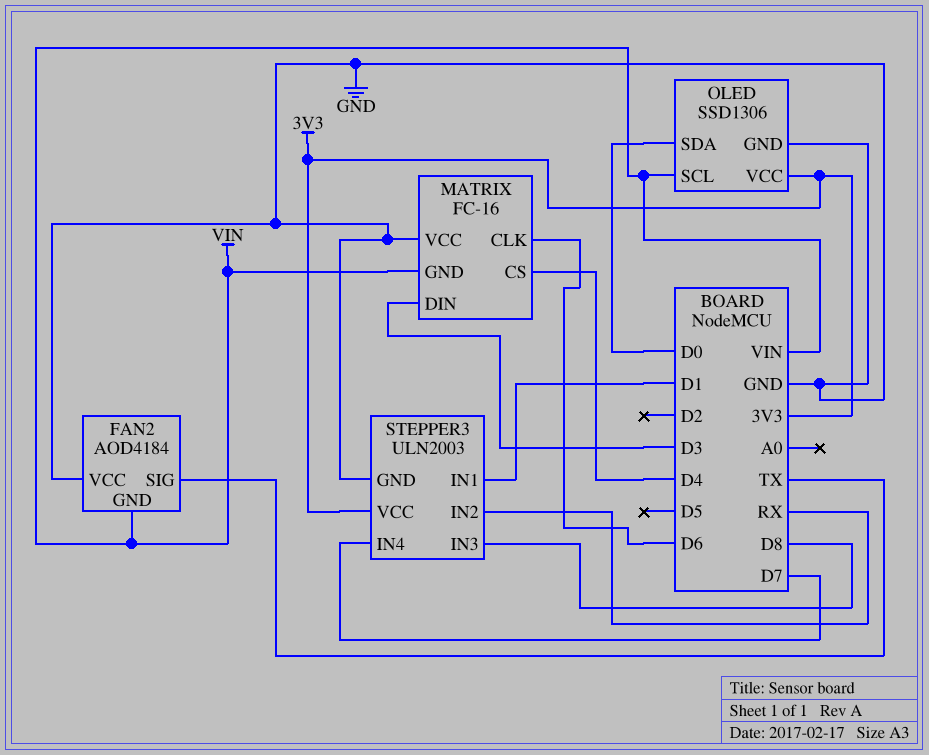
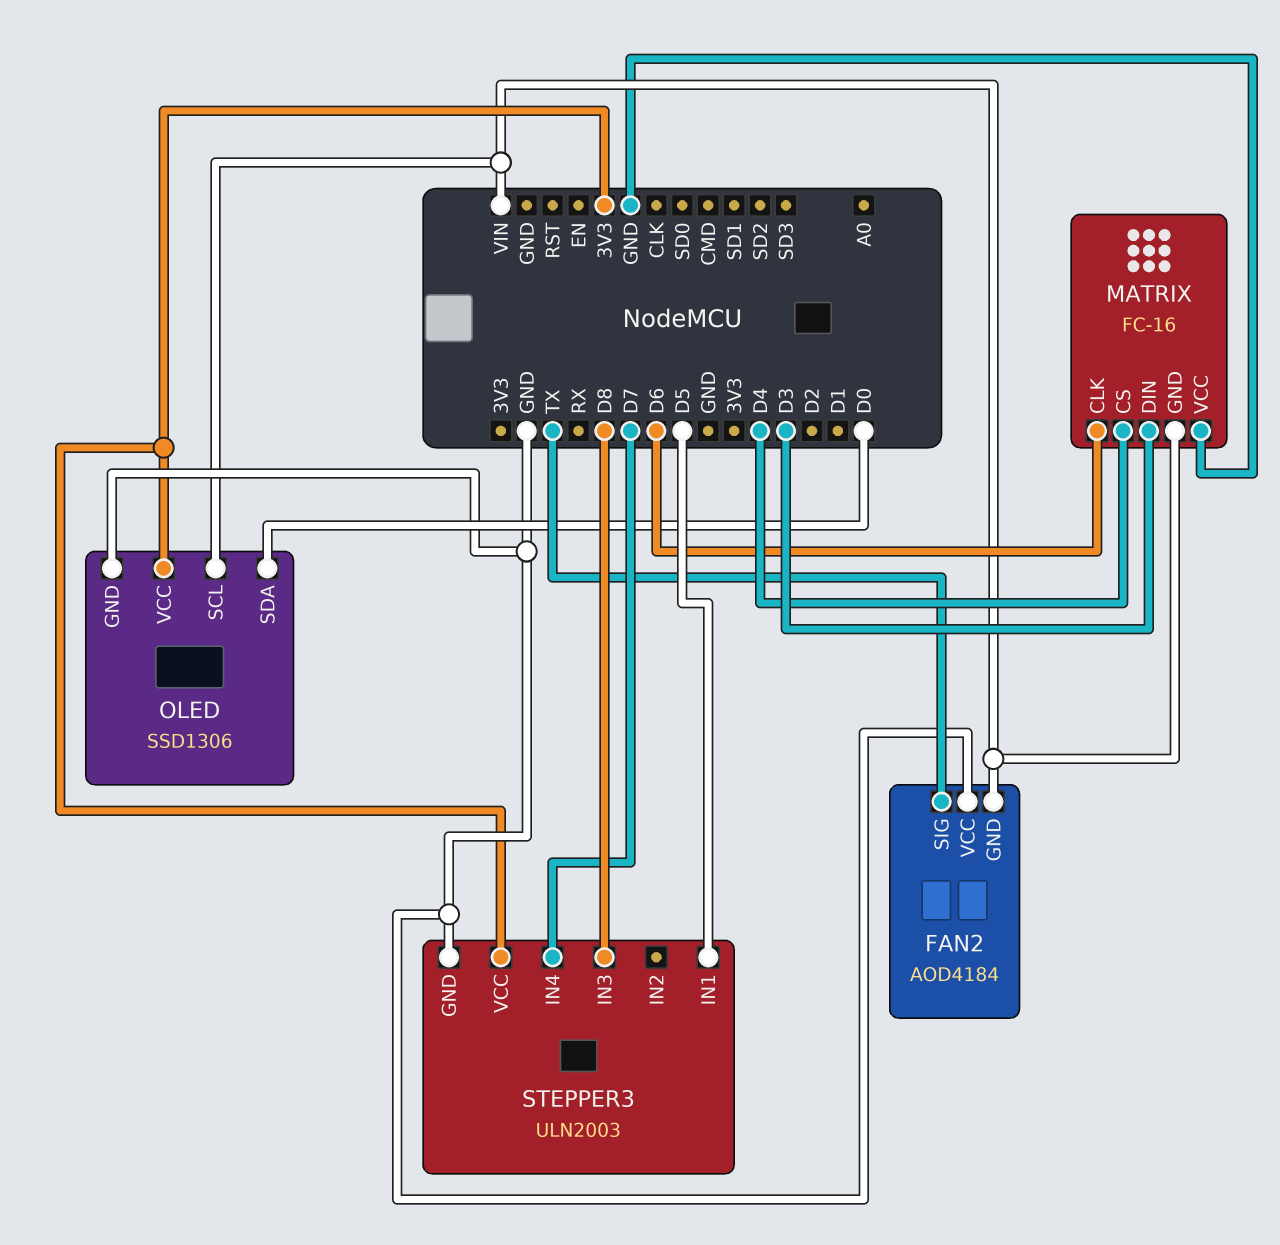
STEPPER3 pin IN1: D1 -> D5
STEPPER3 pin IN2: RX -> none

